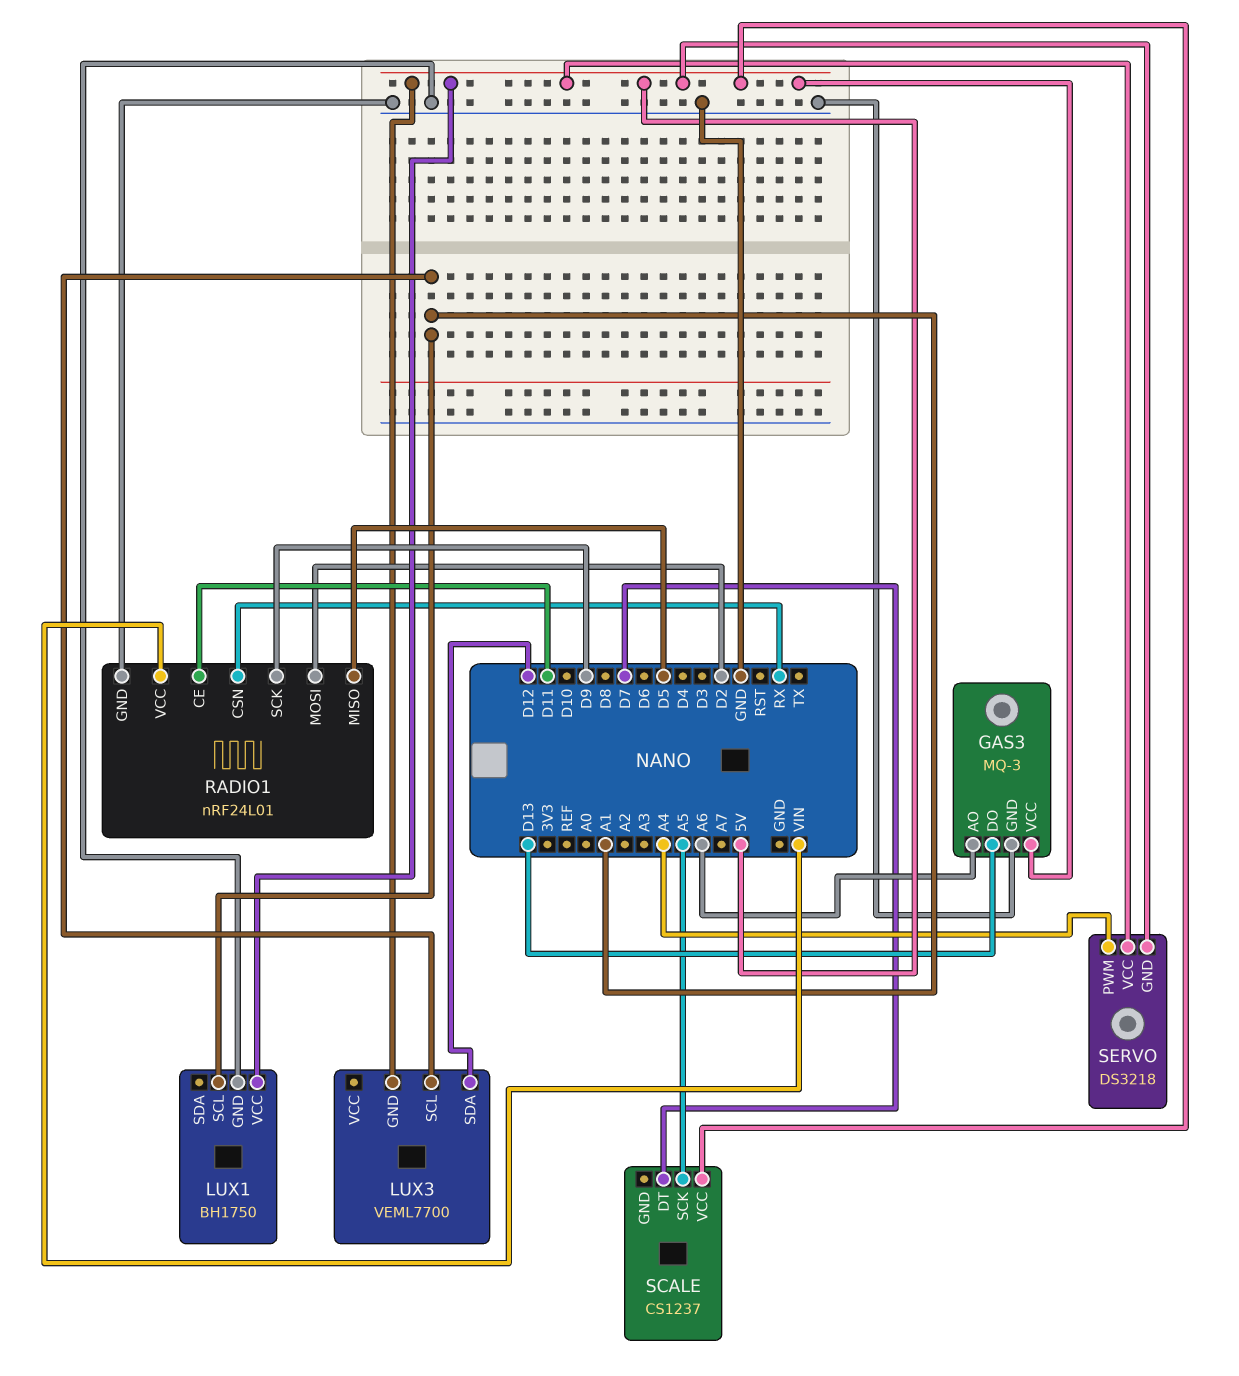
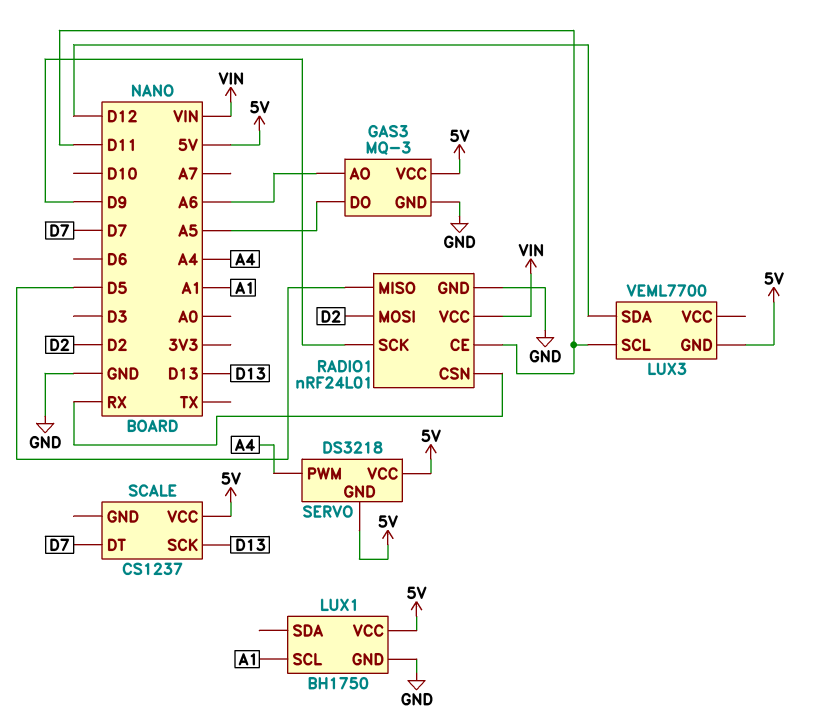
GAS3 pin DO: D13 -> A5
LUX3 pin SCL: A1 -> D11
SCALE pin SCK: A5 -> D13

